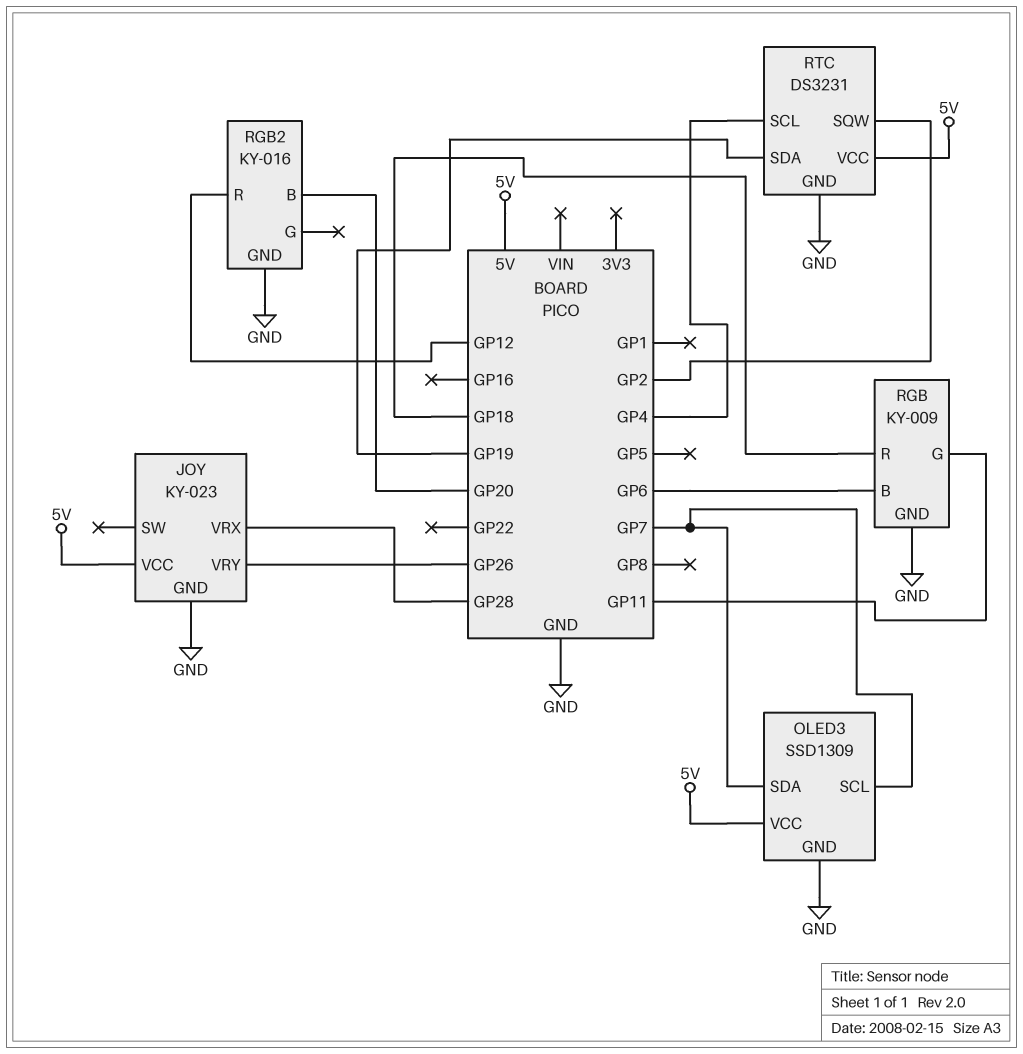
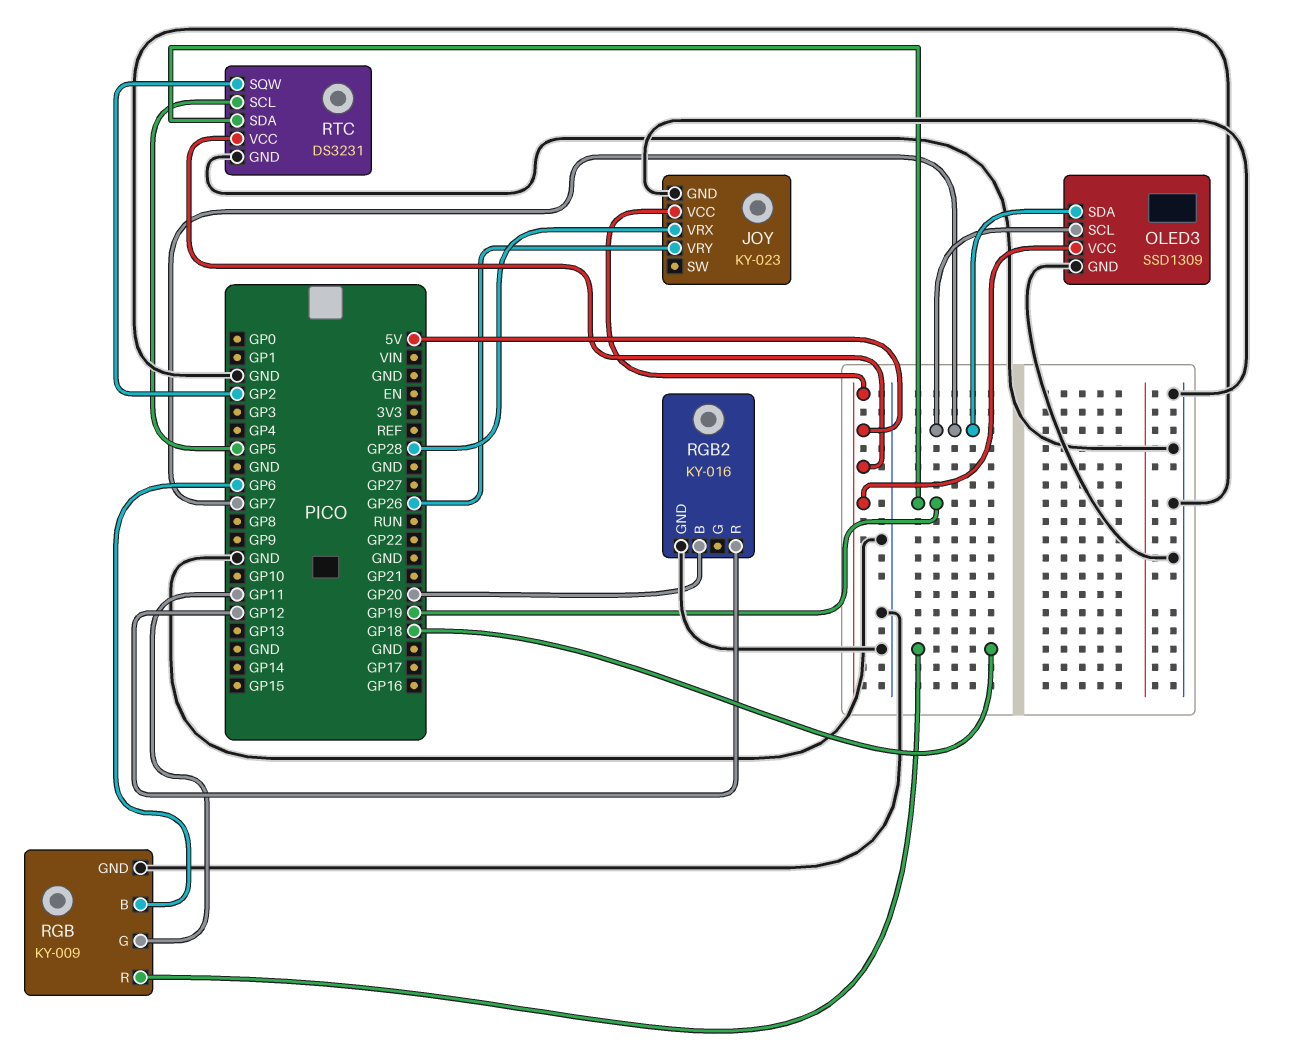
RTC pin SCL: GP4 -> GP5

